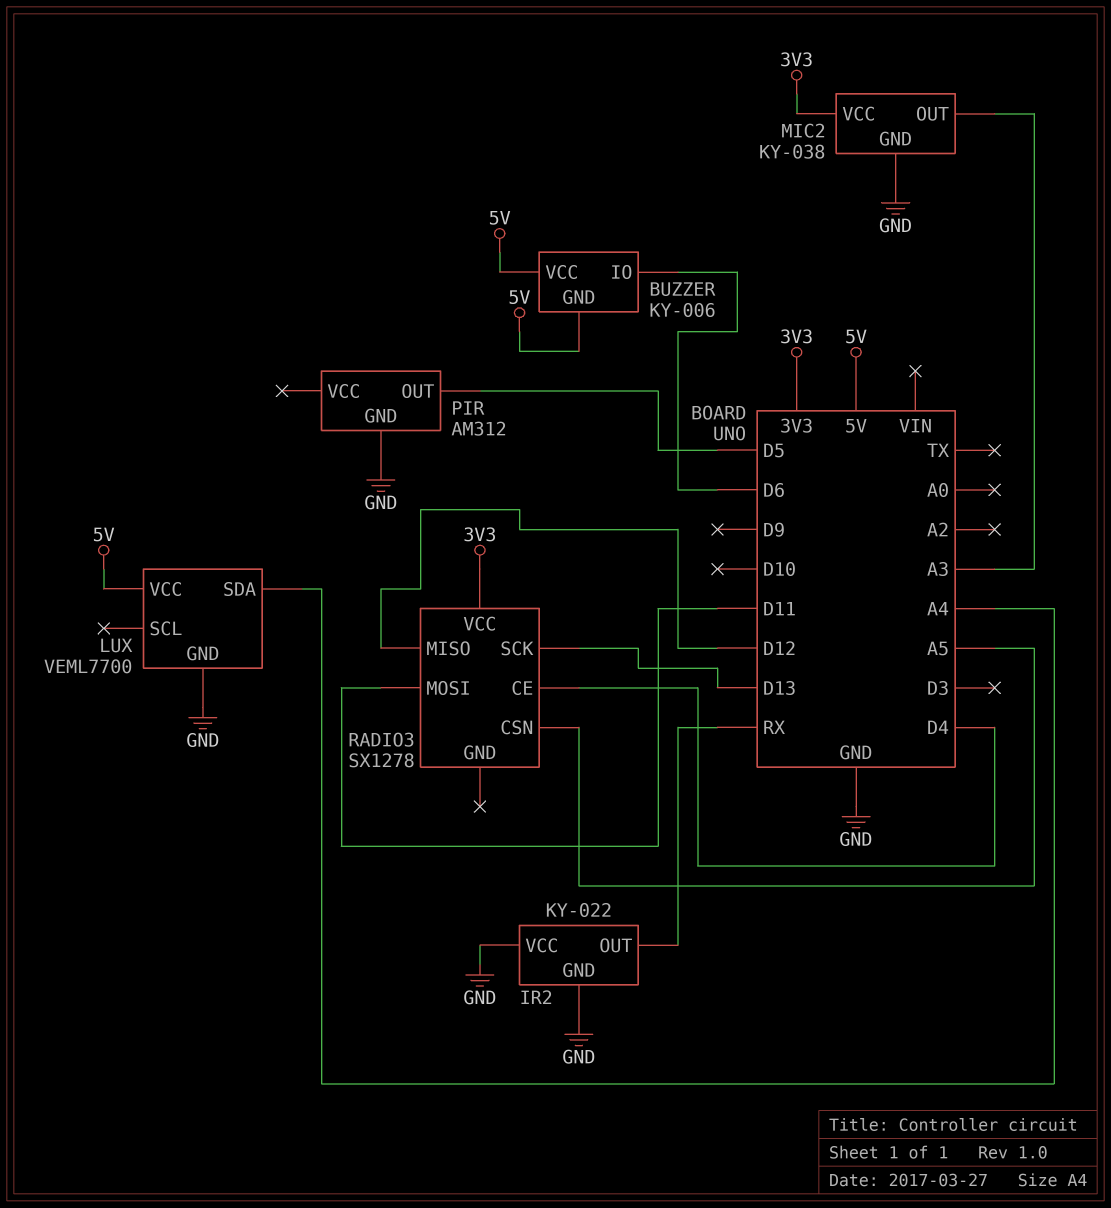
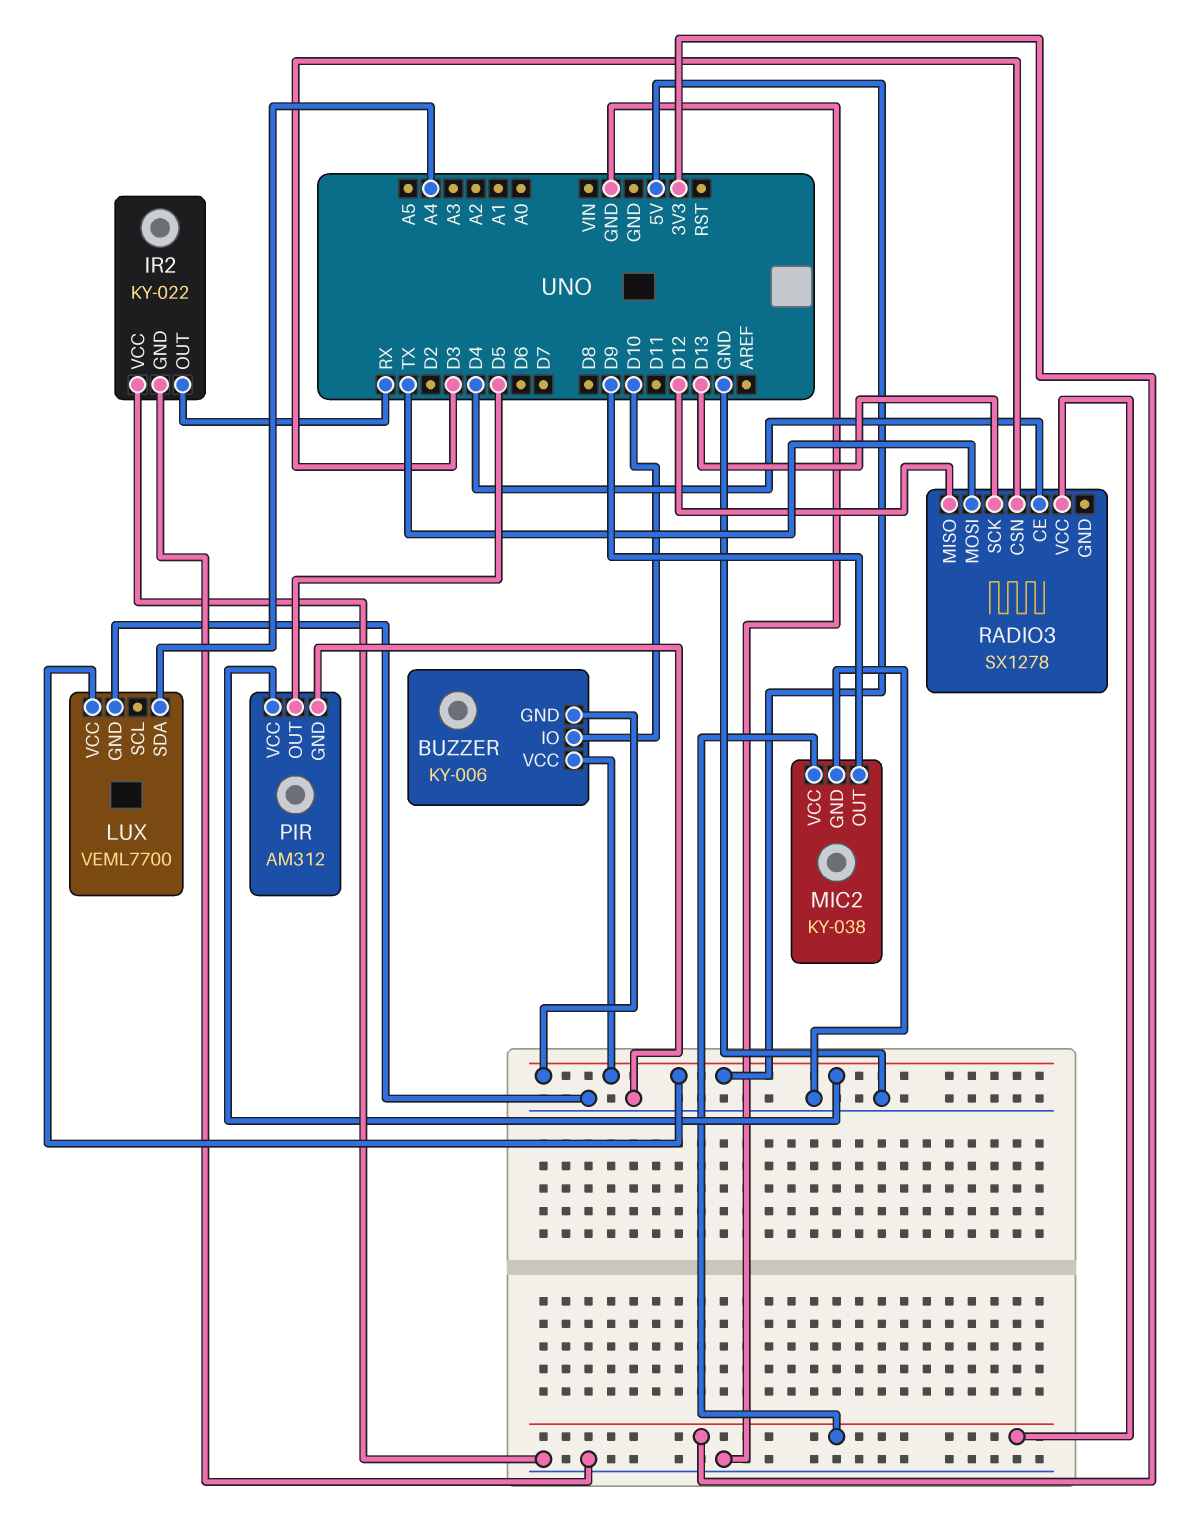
BUZZER pin IO: D6 -> D10
MIC2 pin OUT: A3 -> D9
PIR pin VCC: none -> 5V
RADIO3 pin CSN: A5 -> D3
RADIO3 pin MOSI: D11 -> TX

